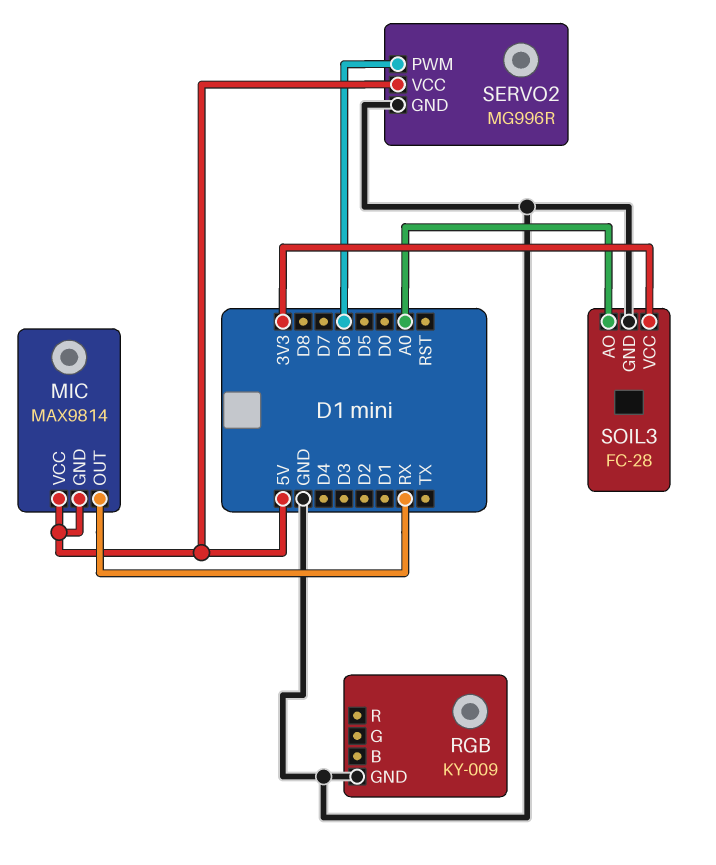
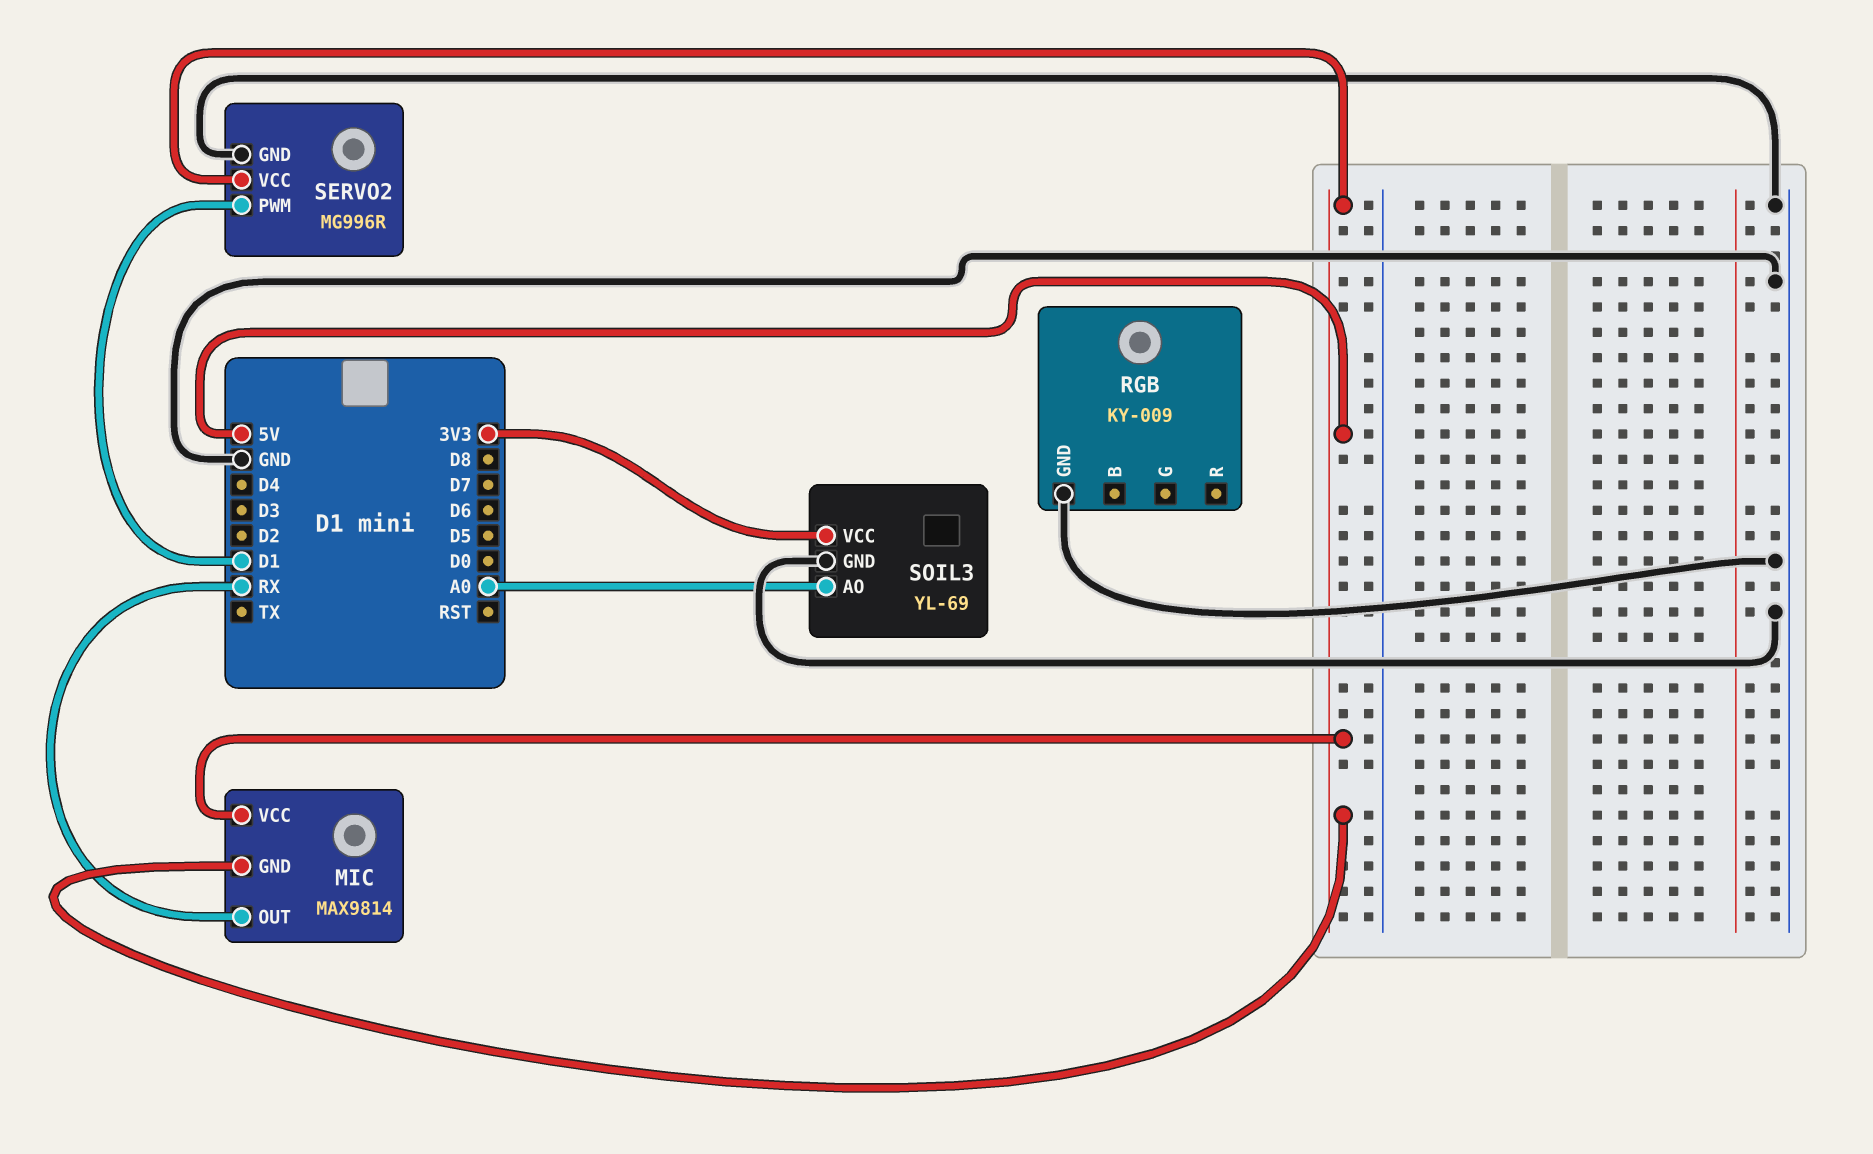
SERVO2 pin PWM: D6 -> D1
SOIL3: FC-28 -> YL-69

